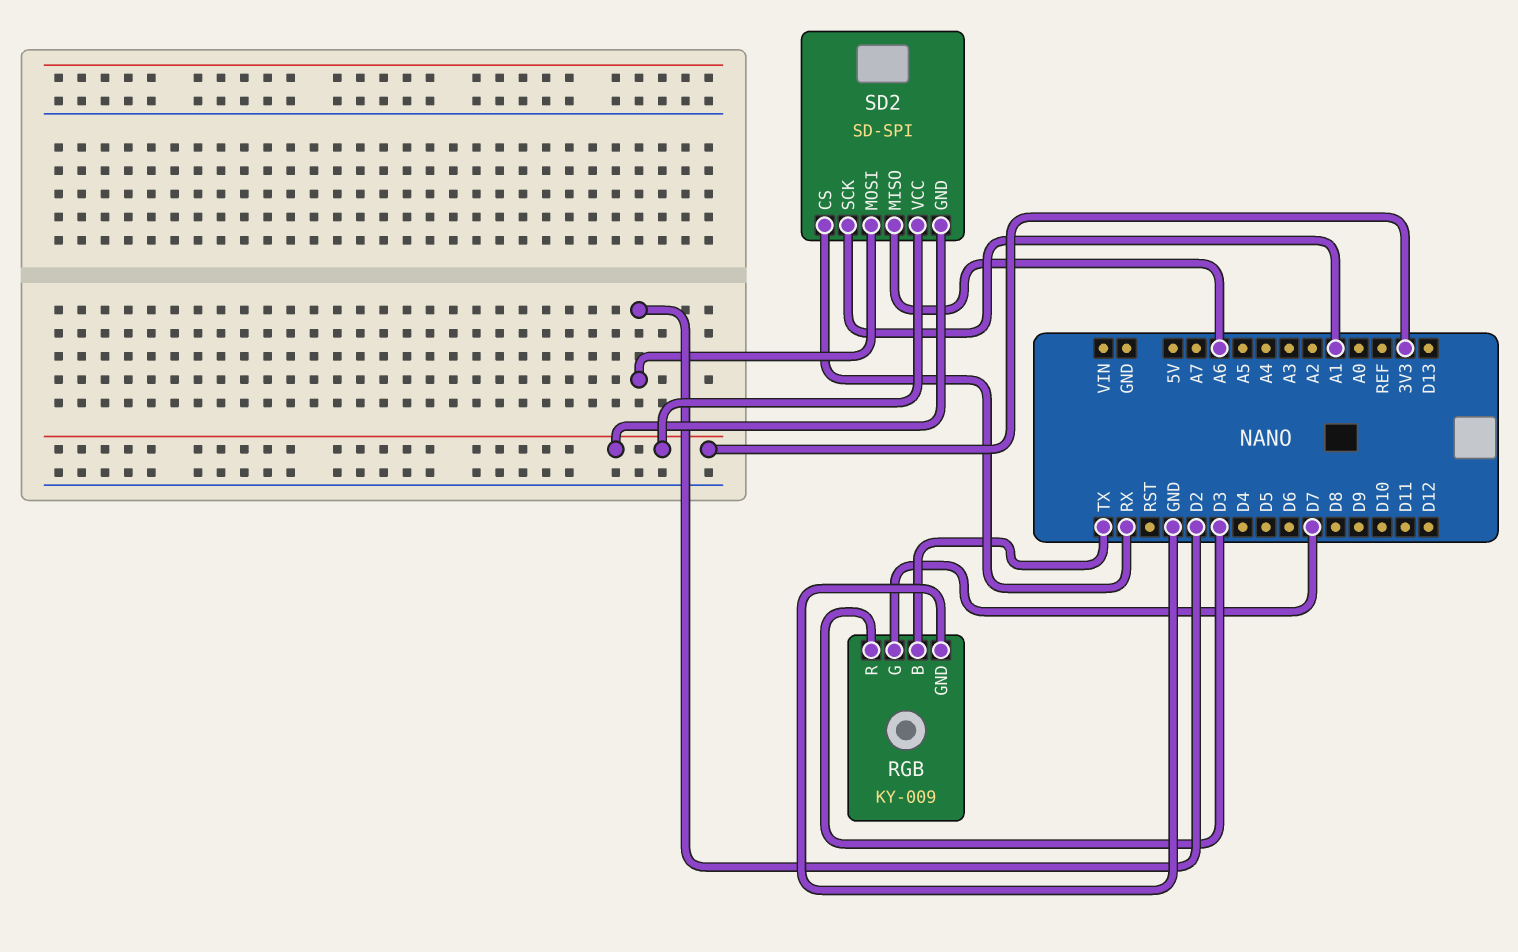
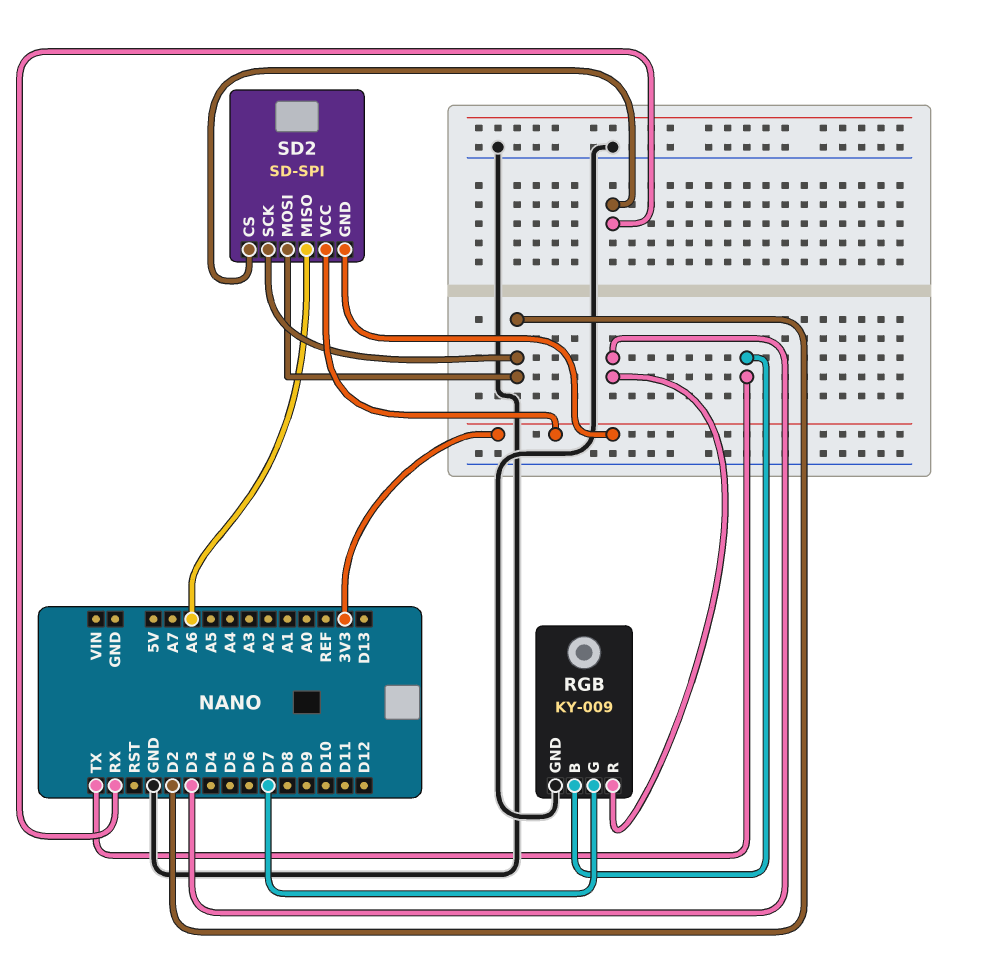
SD2 pin SCK: A1 -> D2

